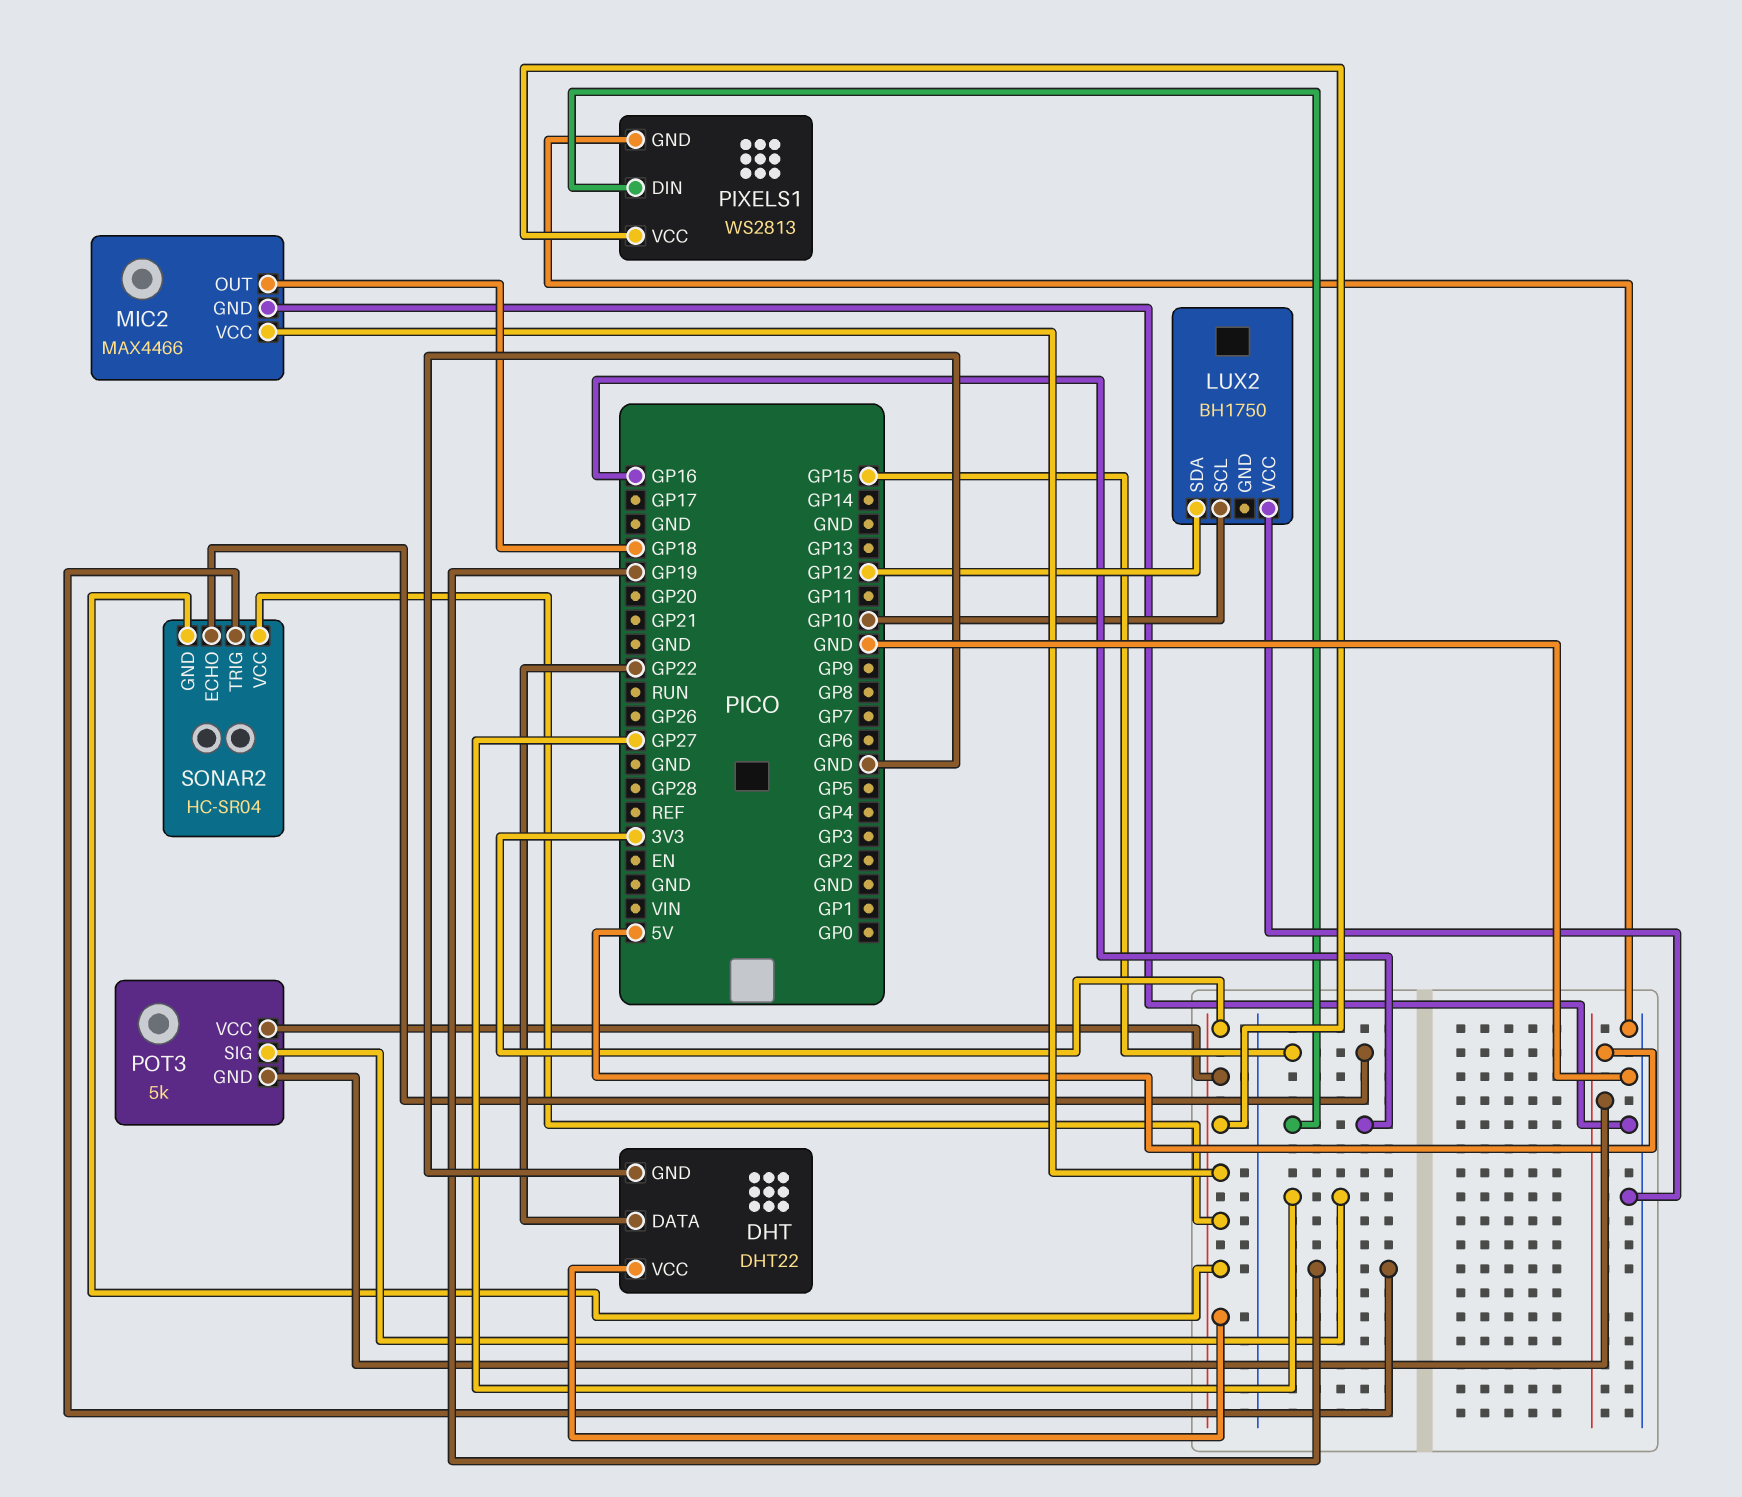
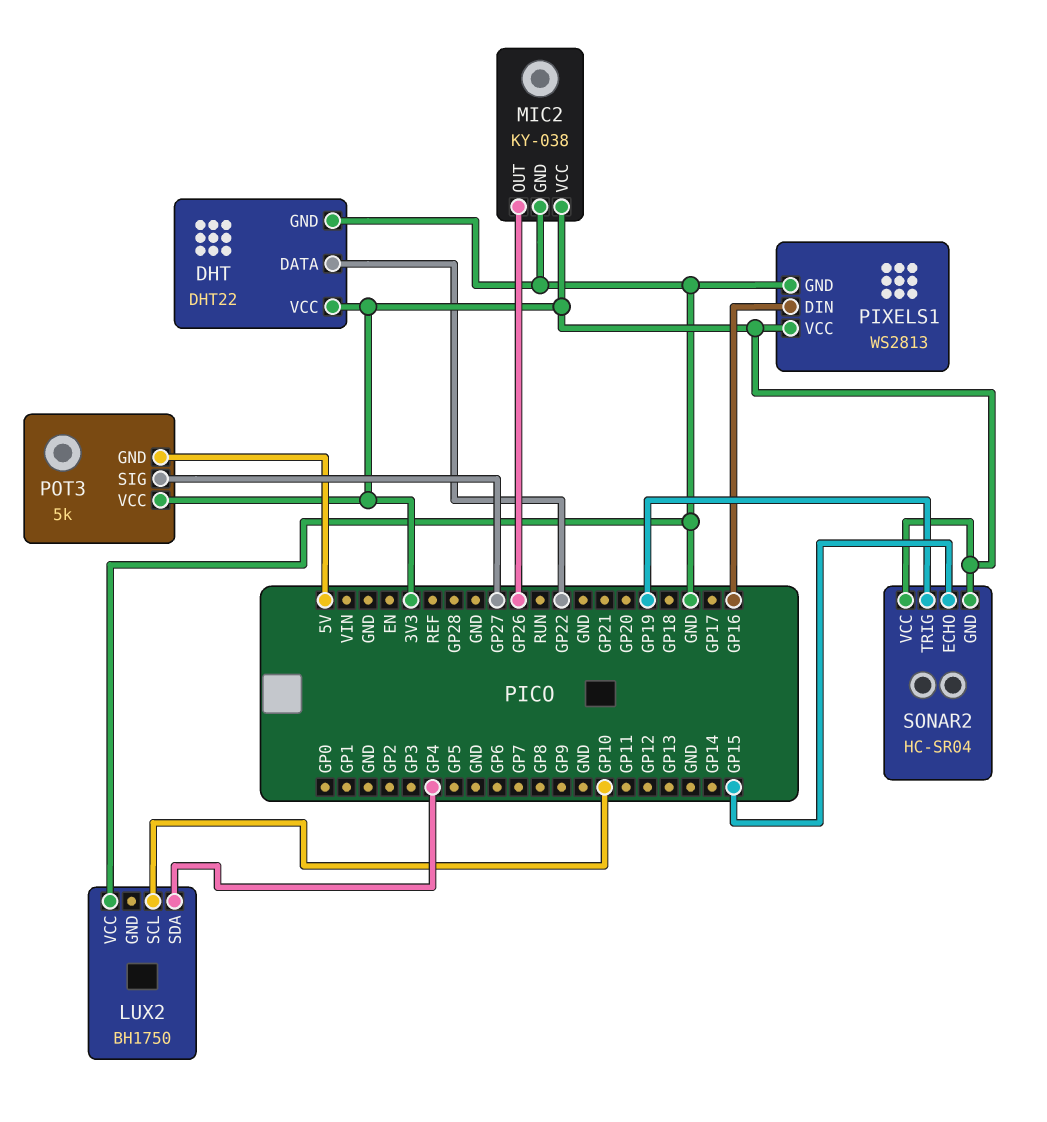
LUX2 pin SDA: GP12 -> GP4
MIC2: MAX4466 -> KY-038
MIC2 pin OUT: GP18 -> GP26

